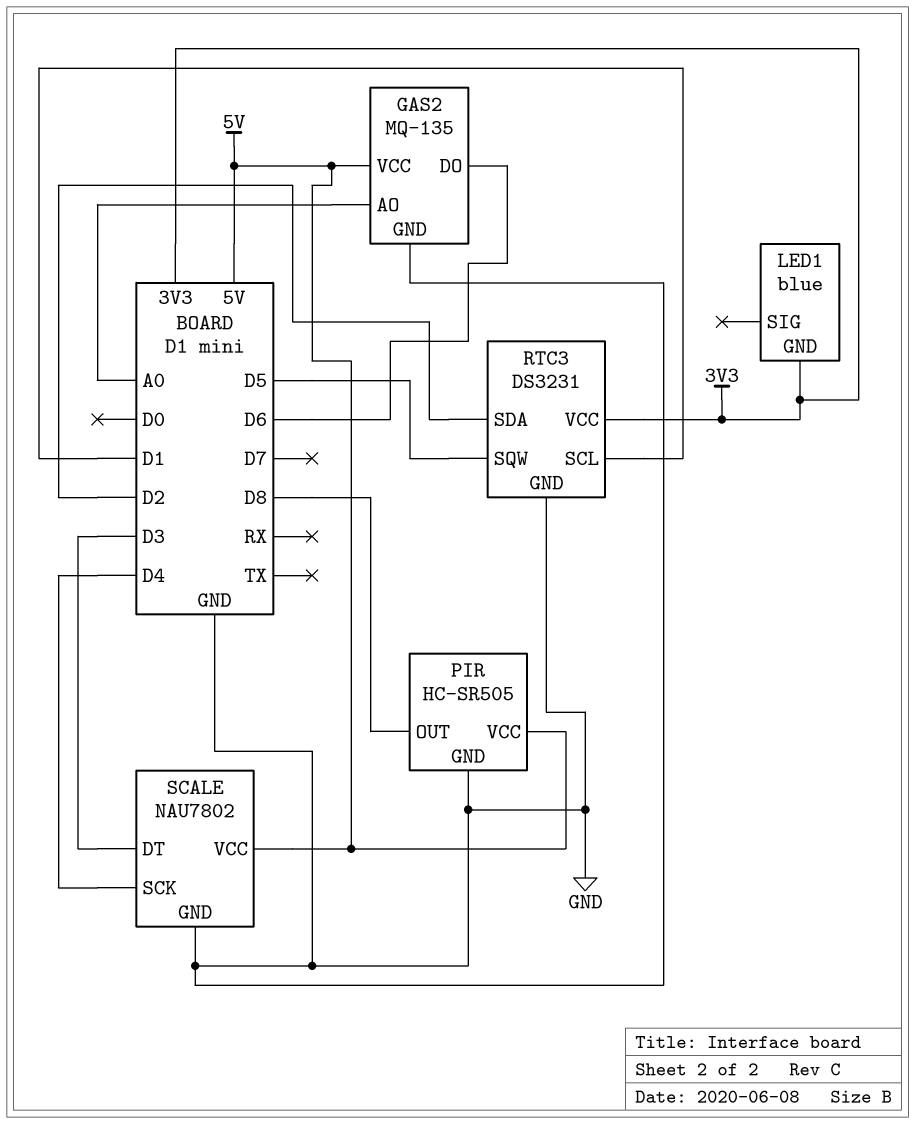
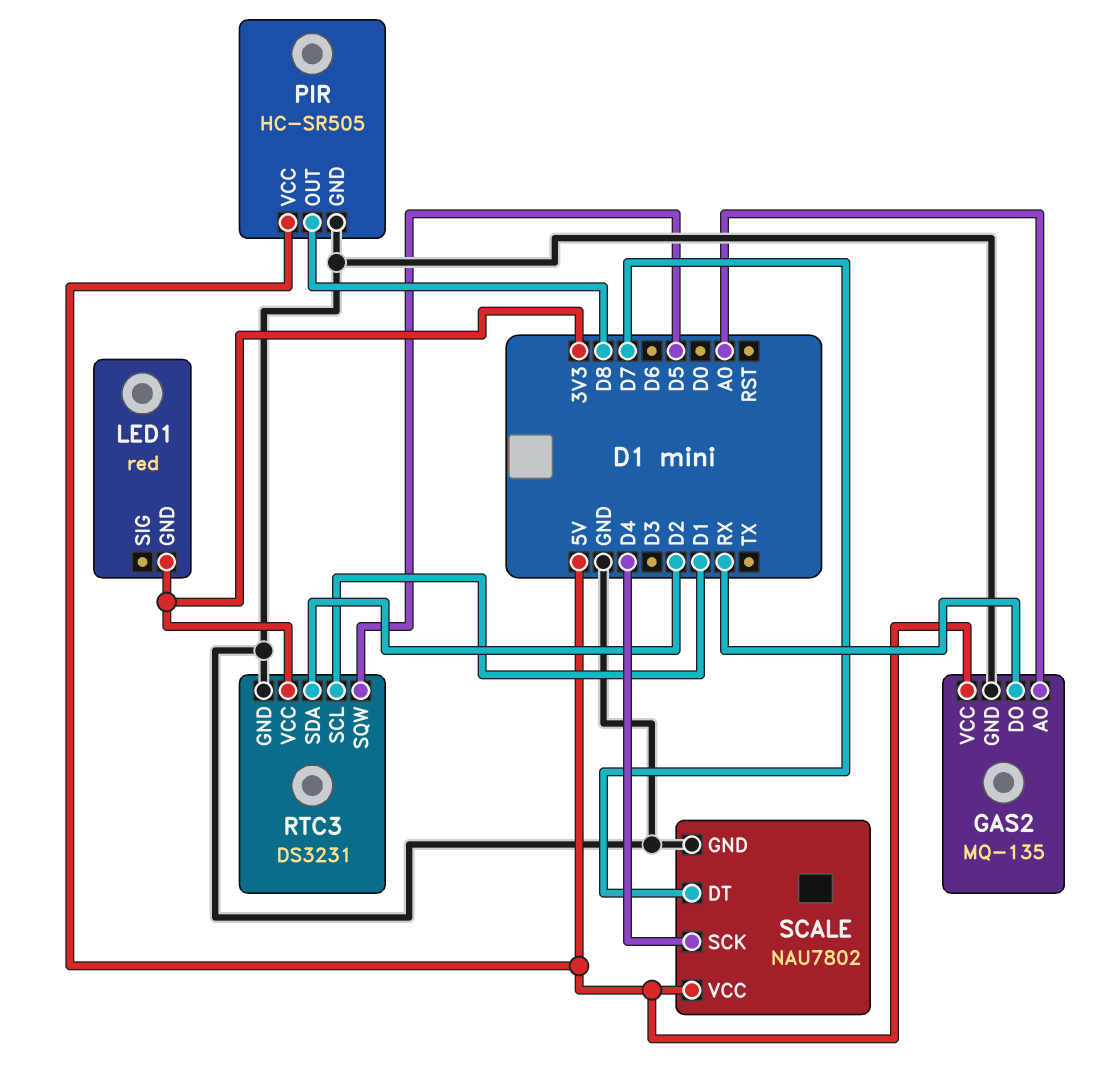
GAS2 pin DO: D6 -> RX
LED1: blue -> red
SCALE pin DT: D3 -> D7

